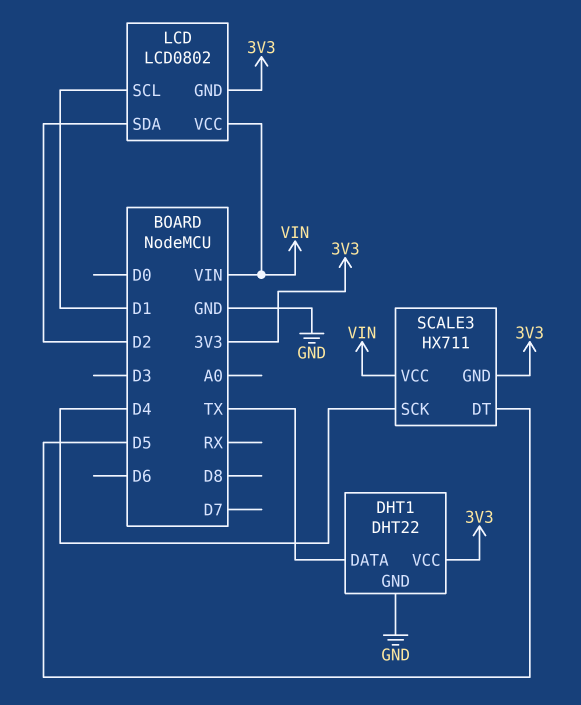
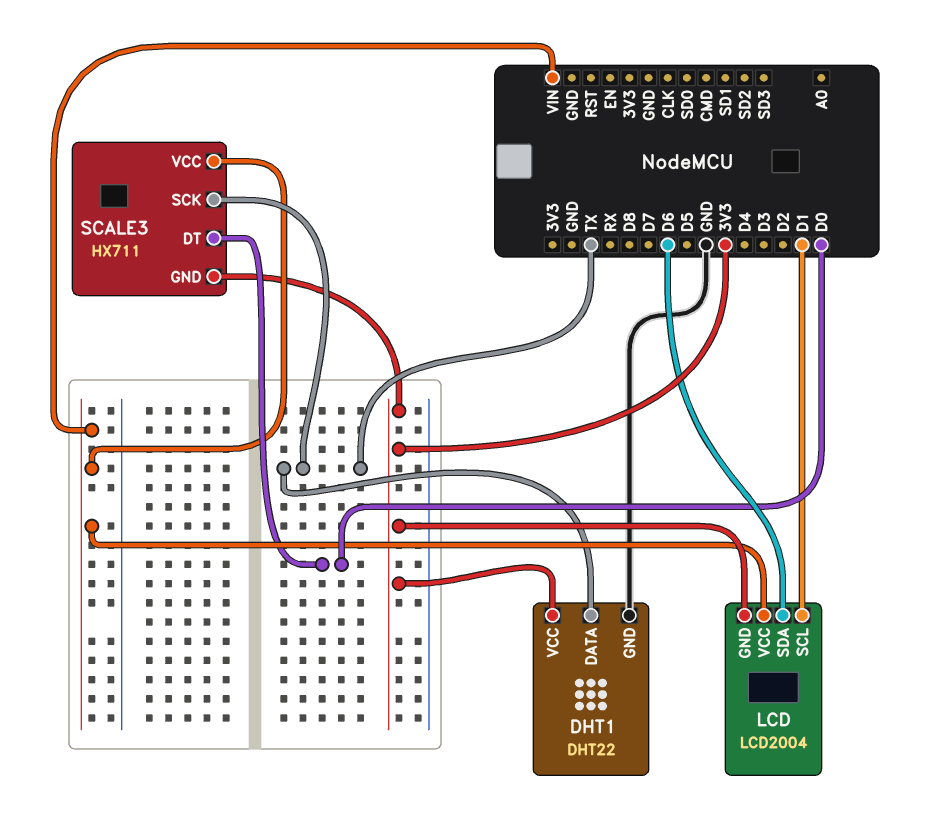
LCD: LCD0802 -> LCD2004
LCD pin SDA: D2 -> D6
SCALE3 pin DT: D5 -> D0
SCALE3 pin SCK: D4 -> TX

